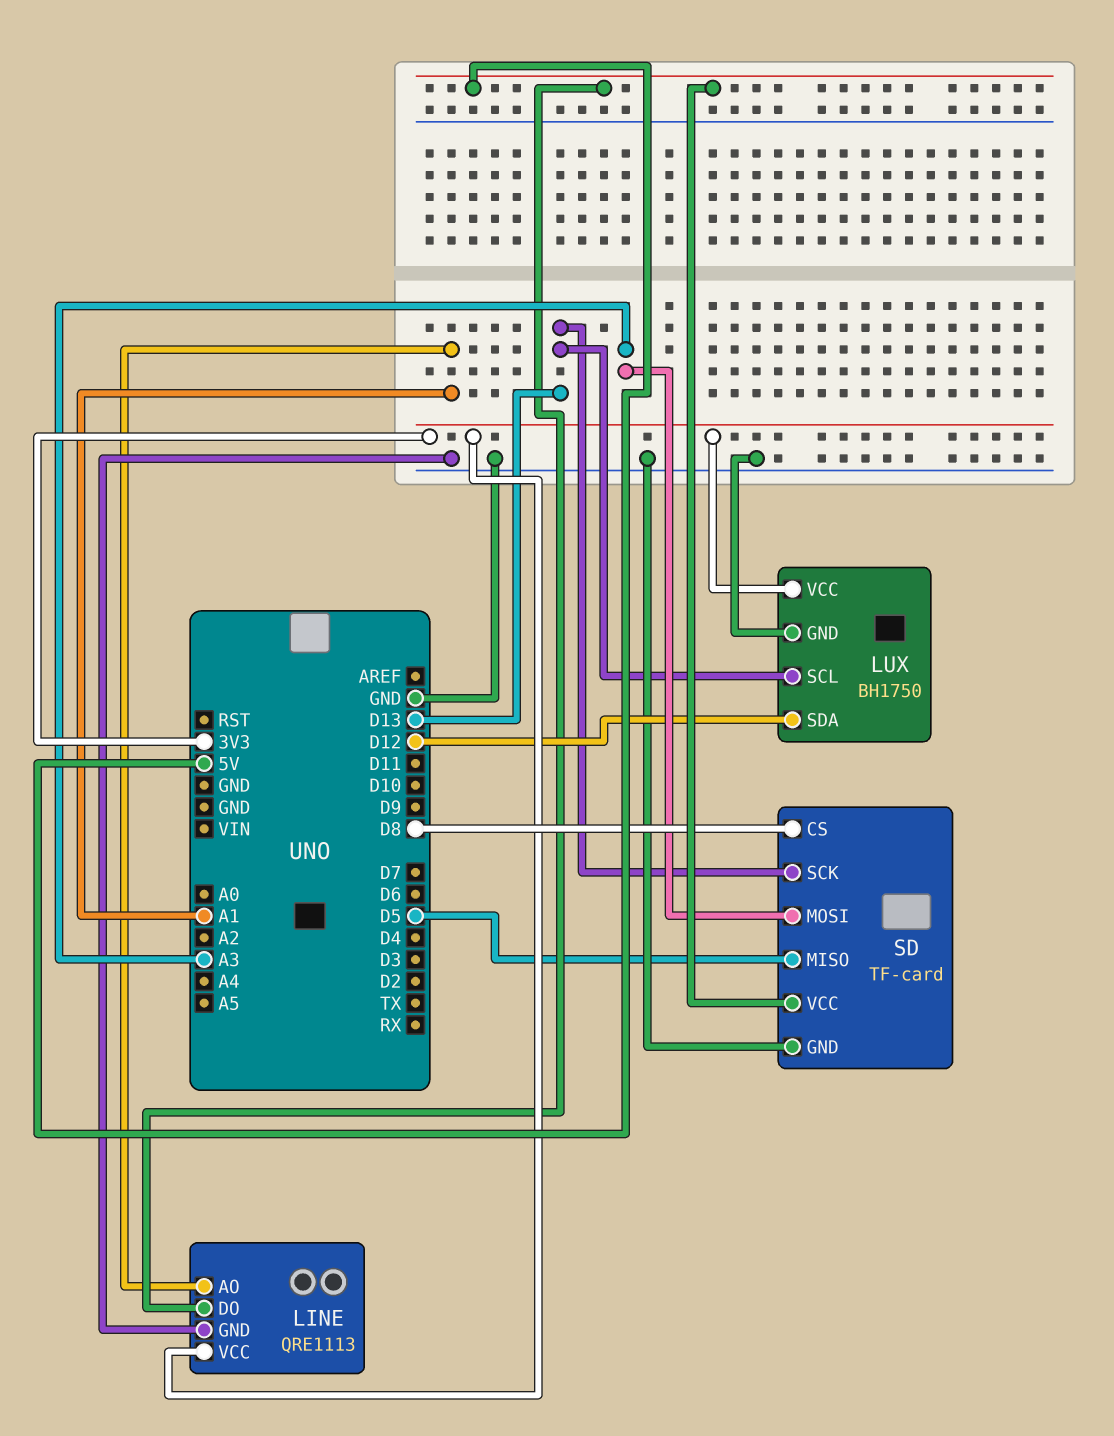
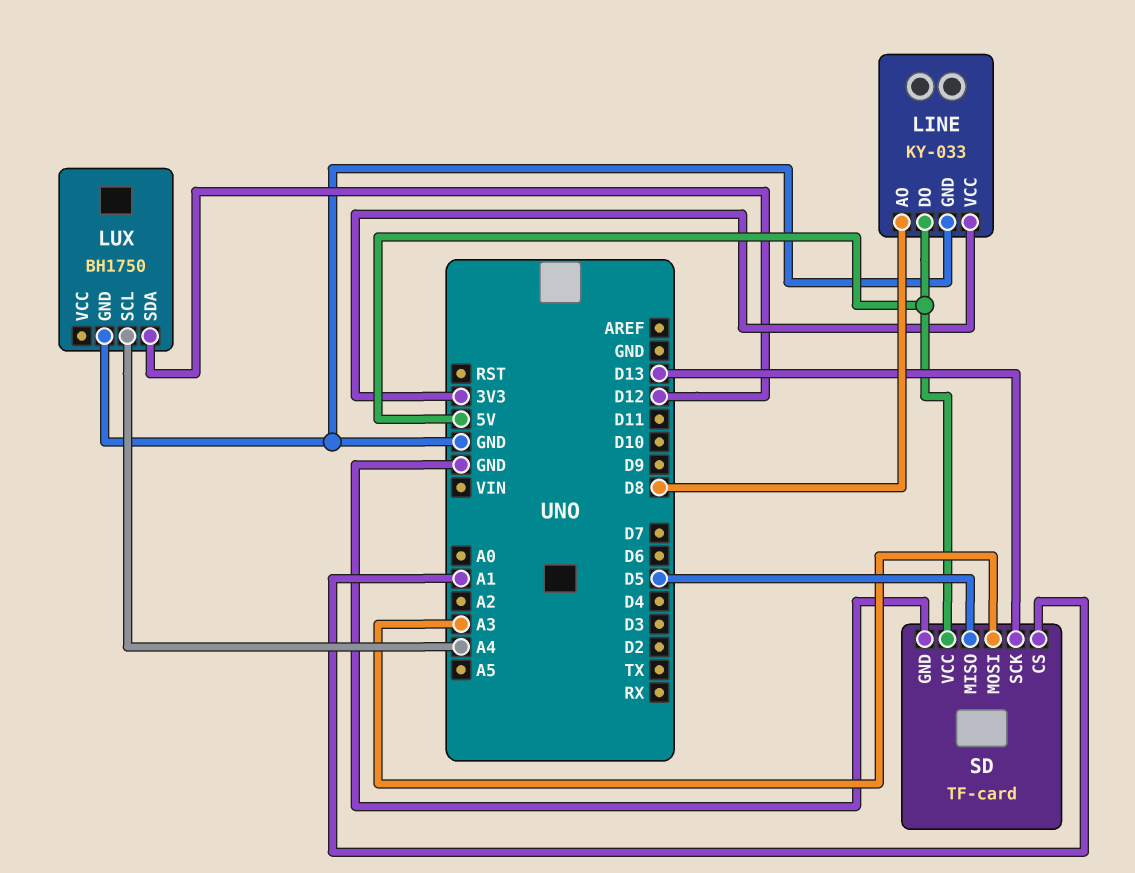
LINE: QRE1113 -> KY-033
LINE pin AO: A1 -> D8
LUX pin SCL: D13 -> A4
LUX pin VCC: 3V3 -> none
SD pin CS: D8 -> A1

